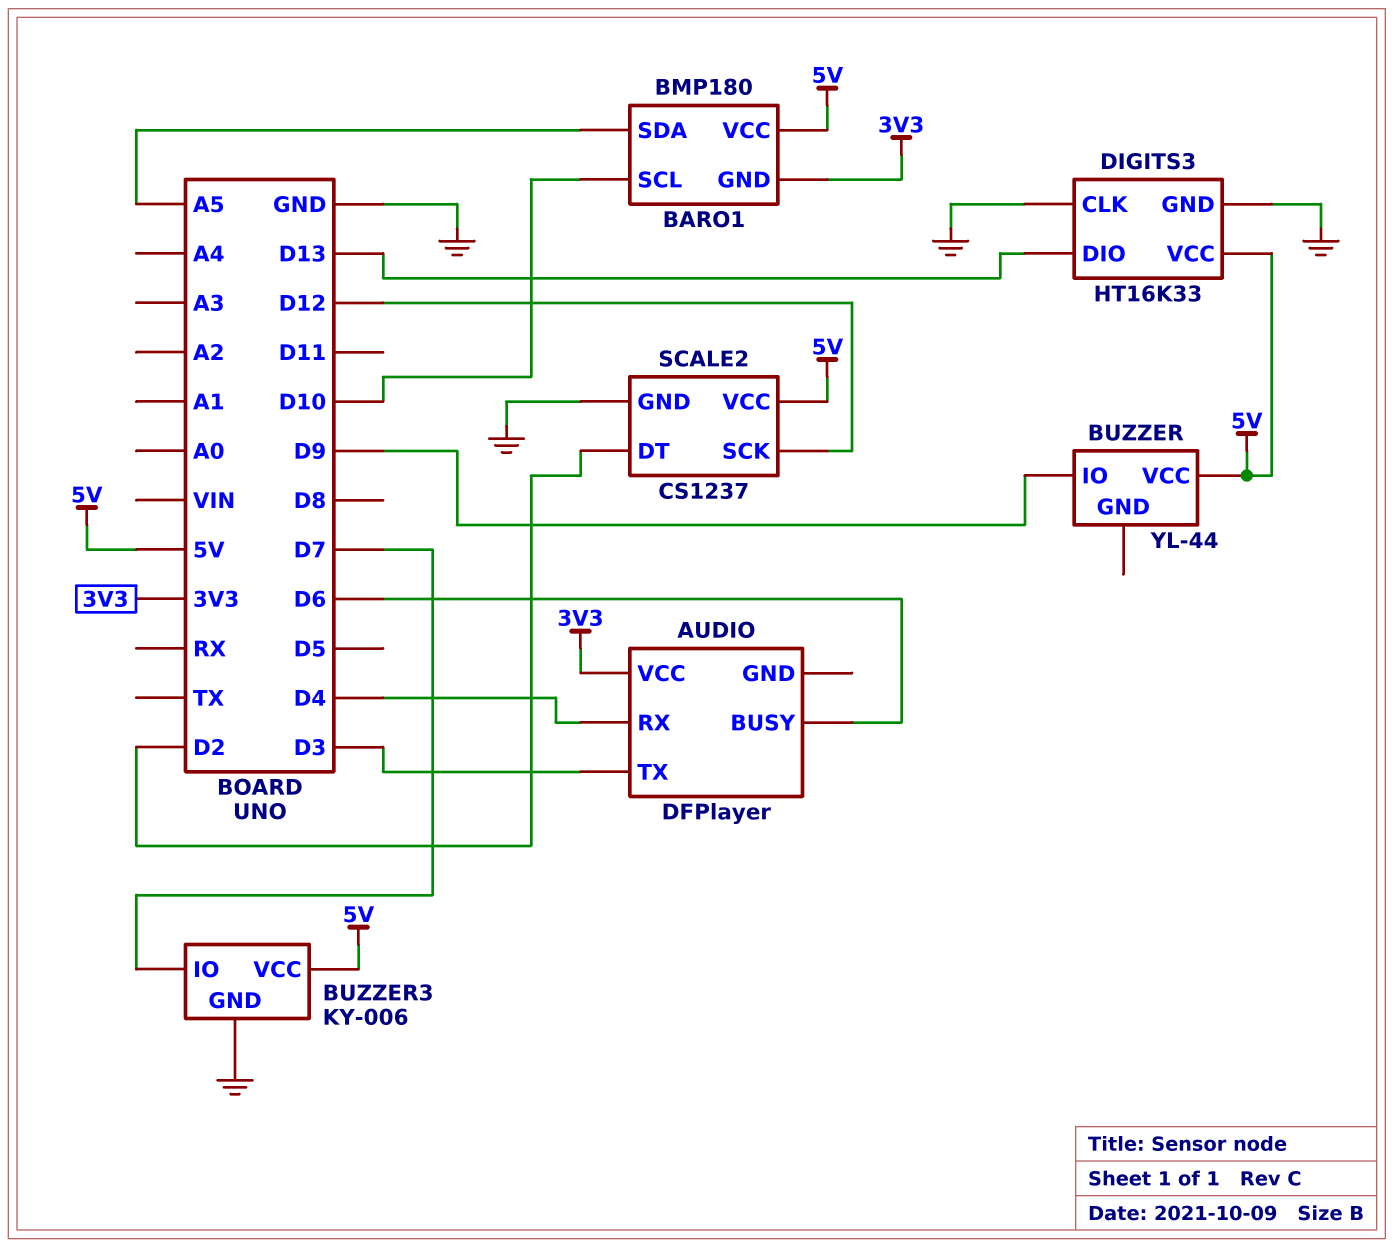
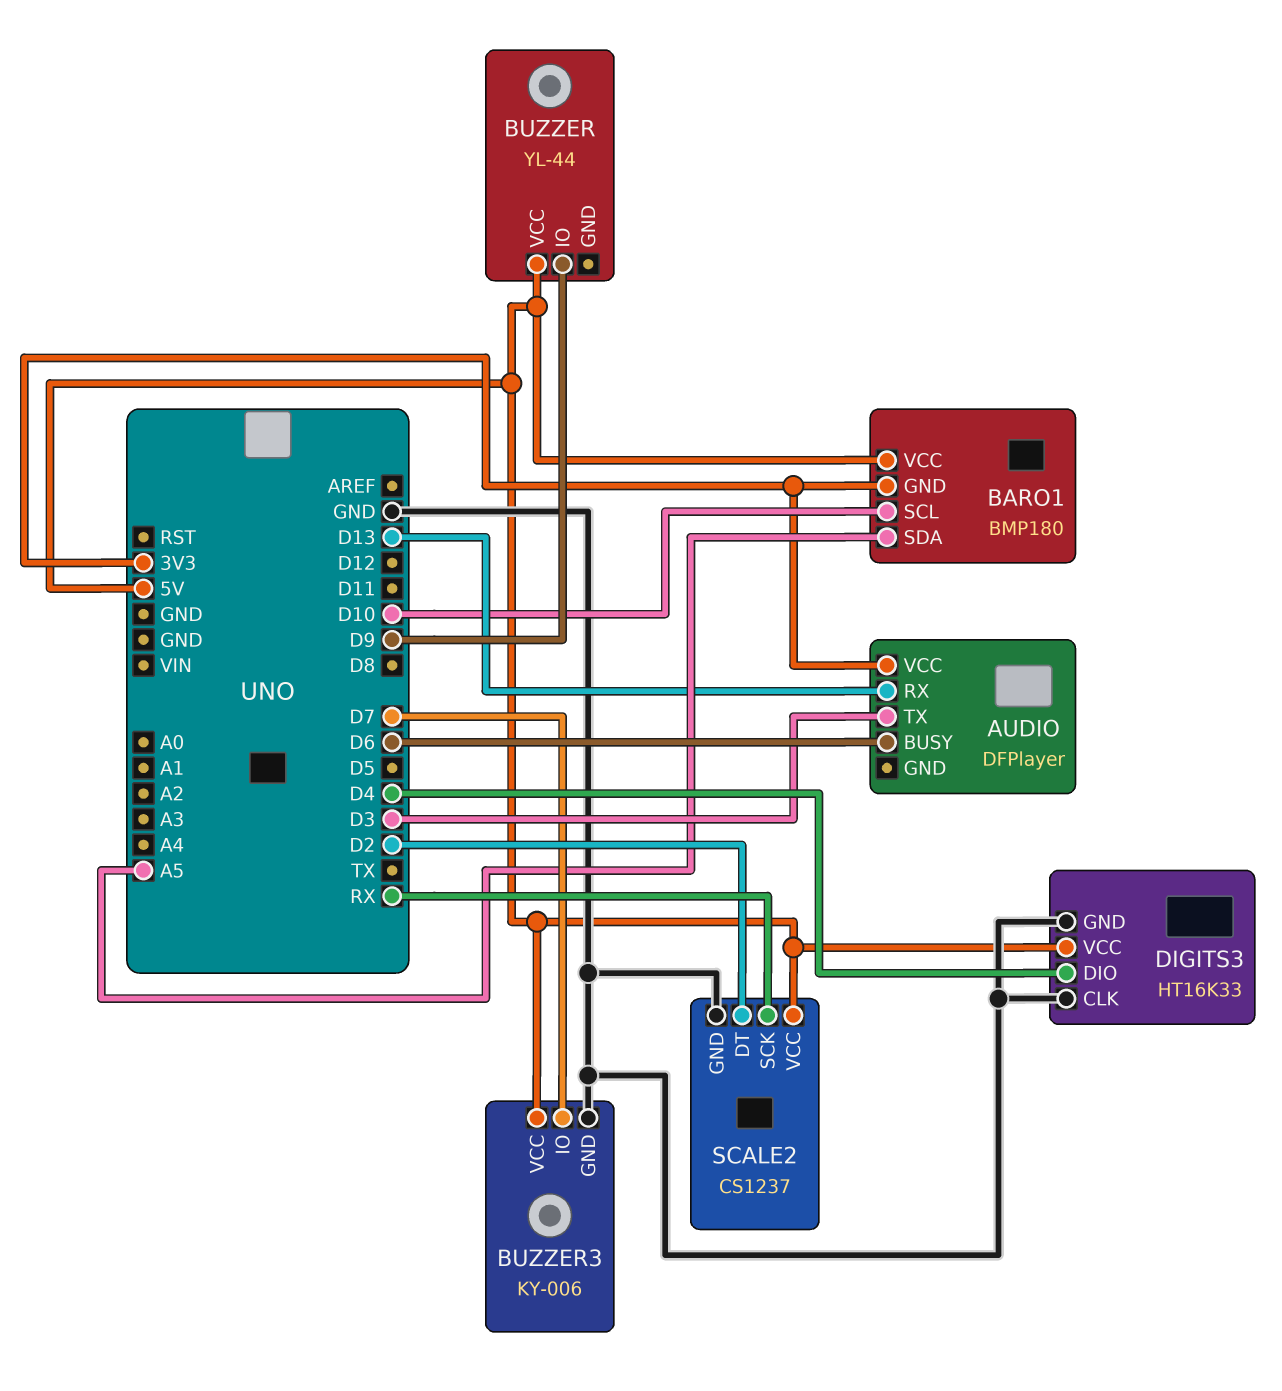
AUDIO pin RX: D4 -> D13
DIGITS3 pin DIO: D13 -> D4
SCALE2 pin SCK: D12 -> RX

